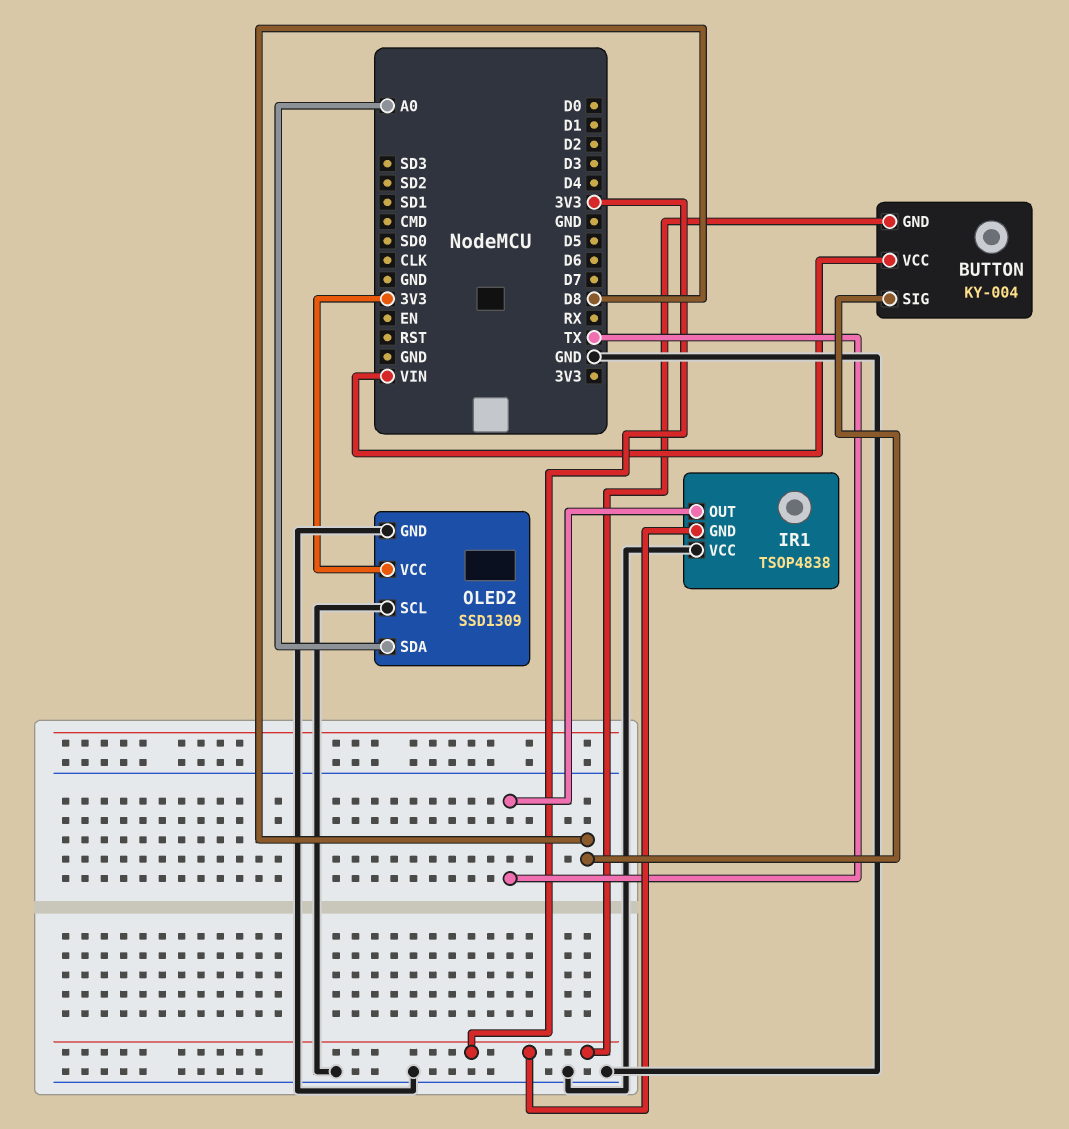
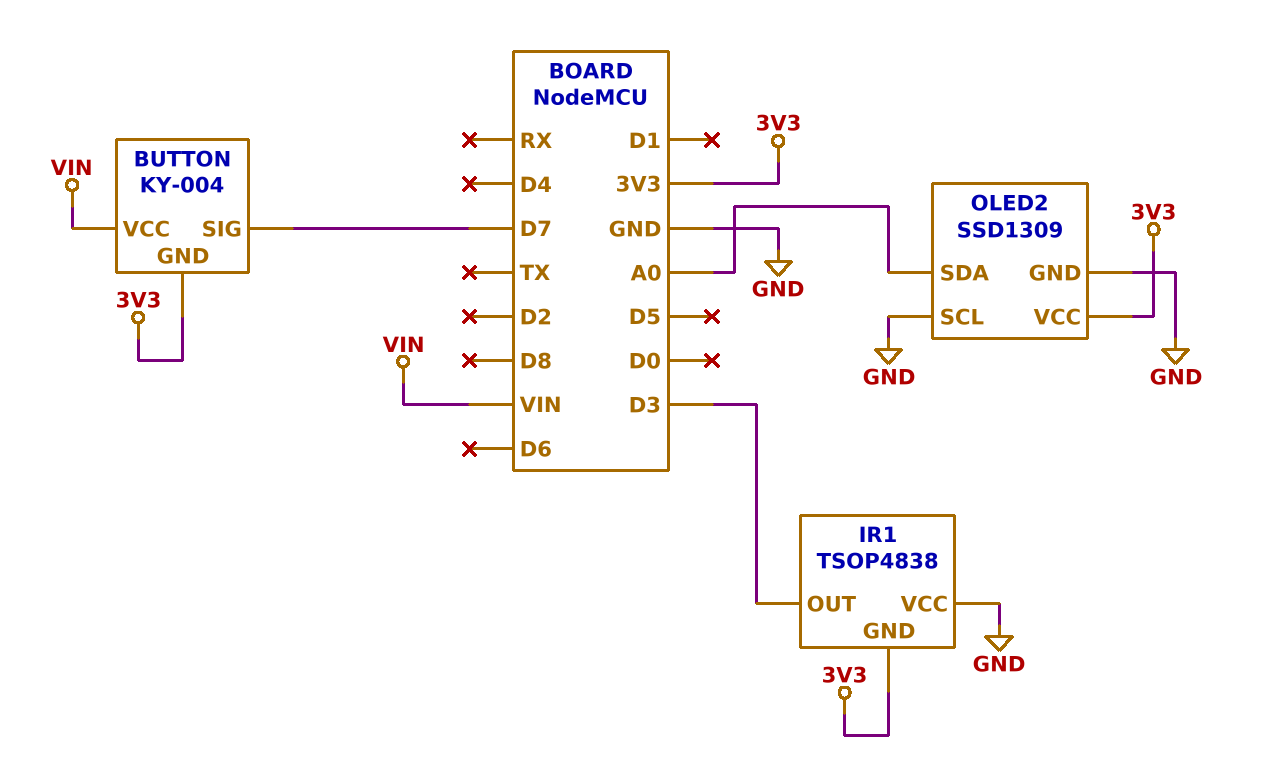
BUTTON pin SIG: D8 -> D7
IR1 pin OUT: TX -> D3

